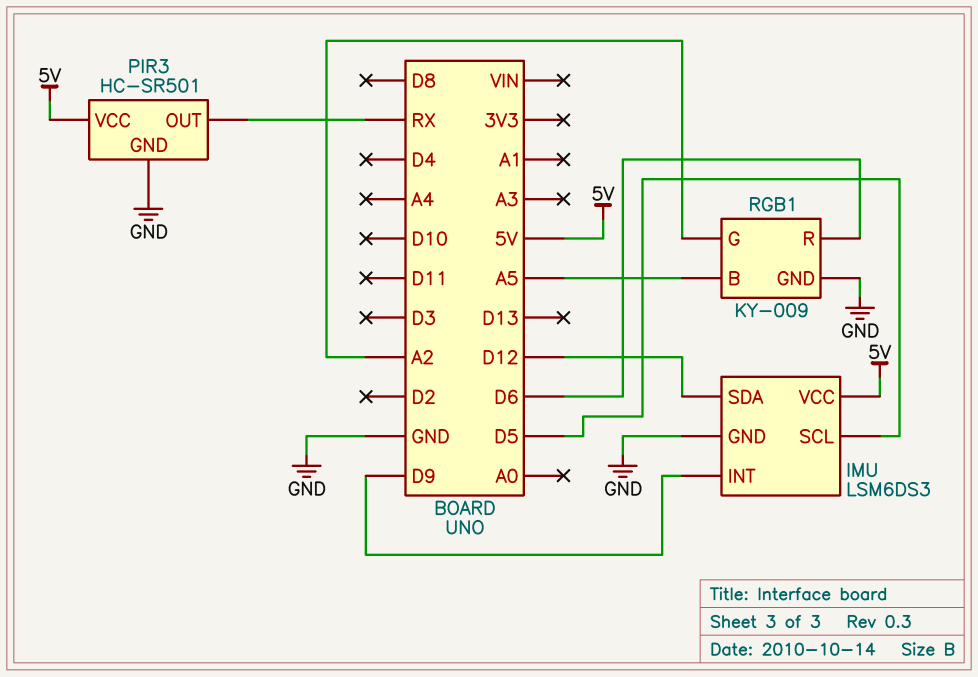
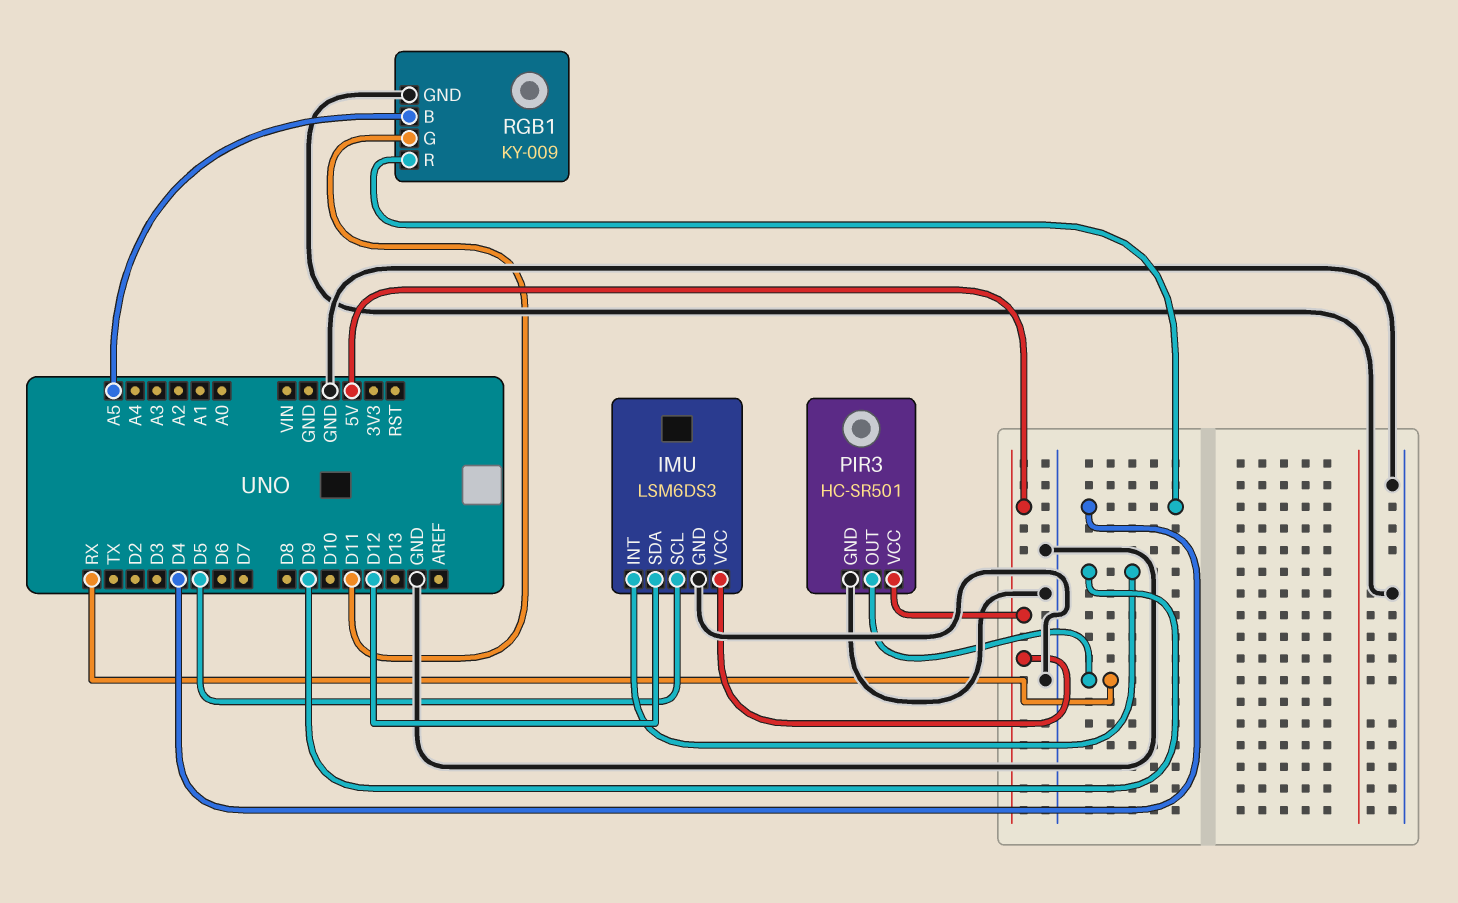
RGB1 pin G: A2 -> D11
RGB1 pin R: D6 -> D4

